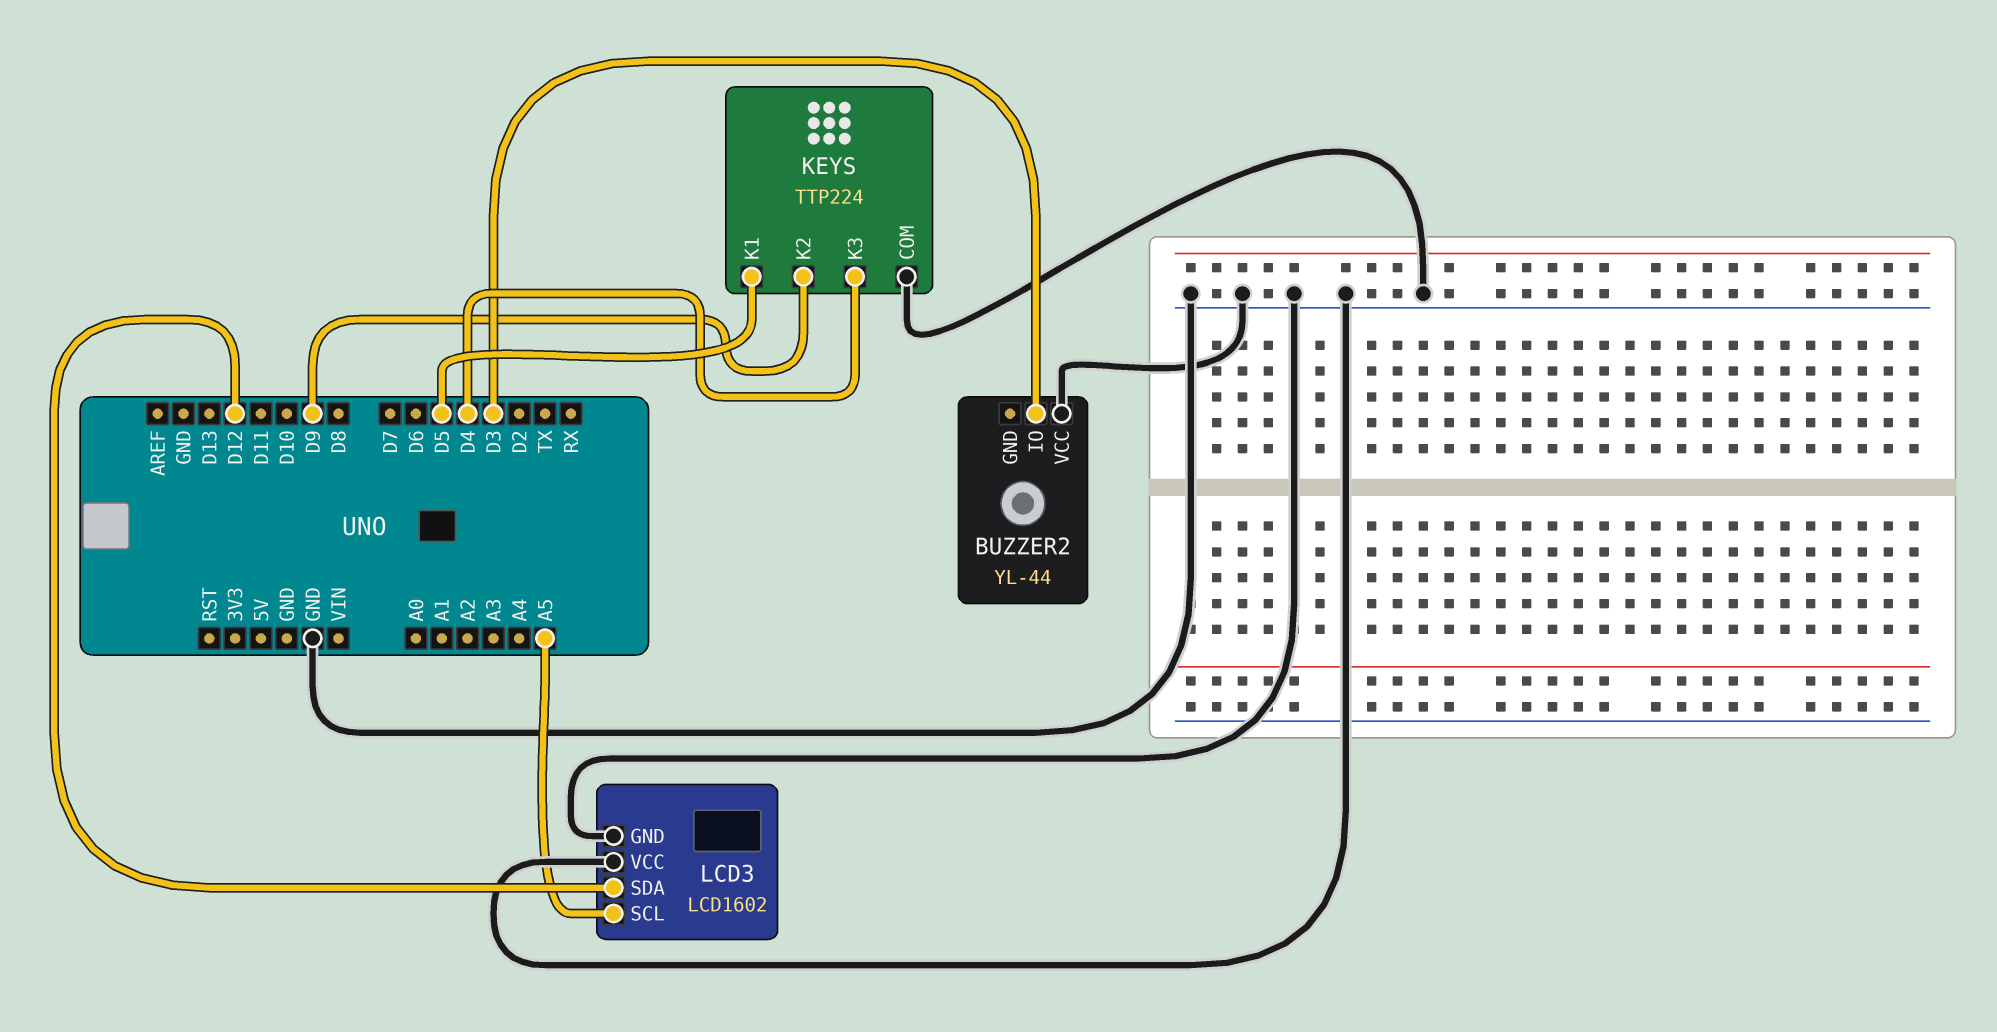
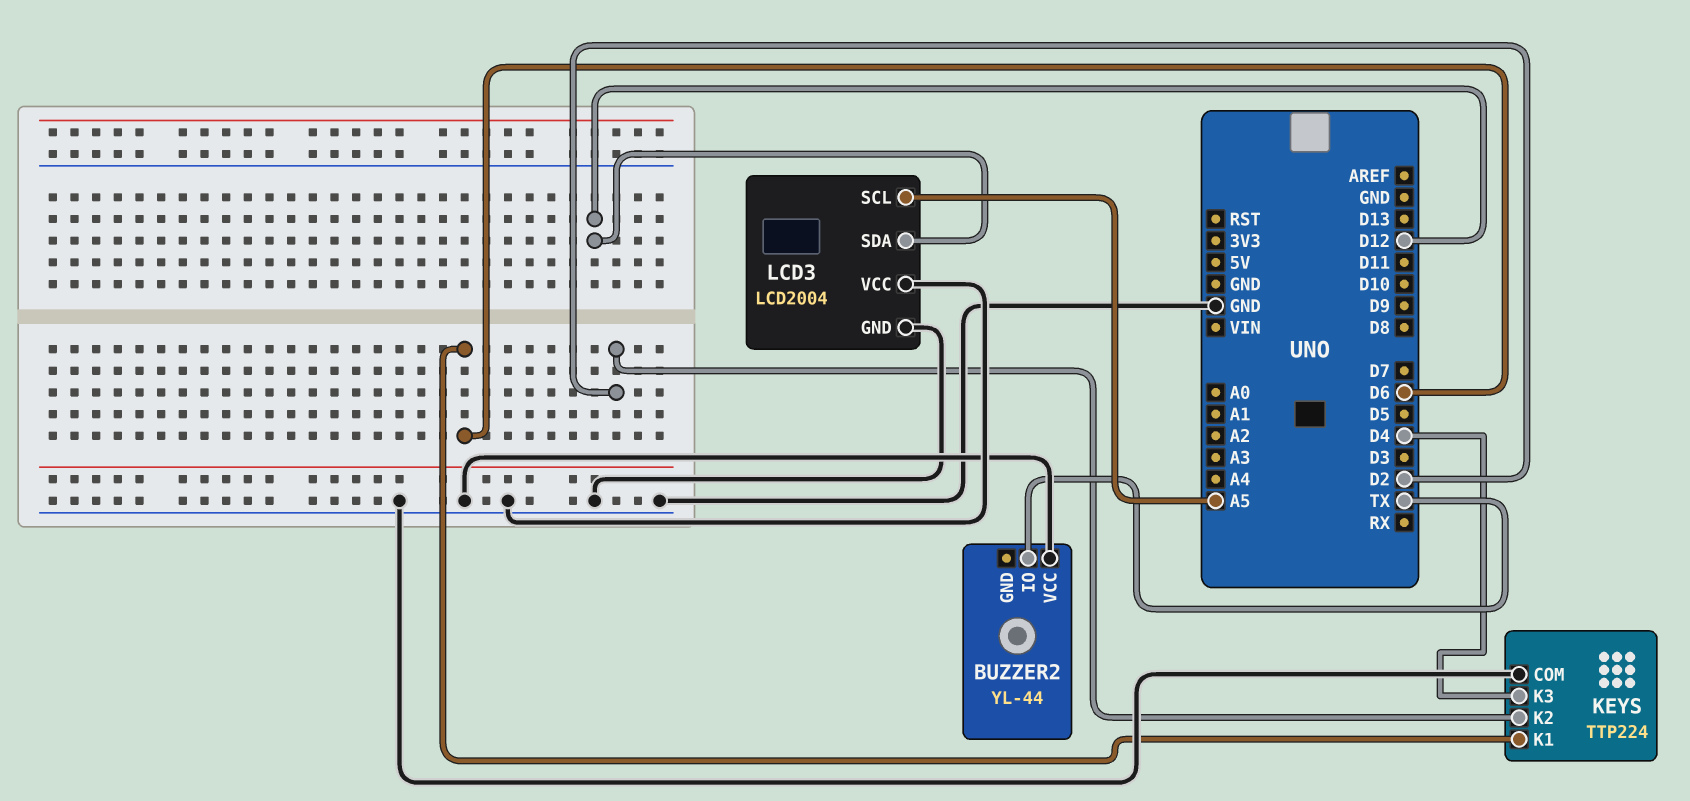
BUZZER2 pin IO: D3 -> TX
KEYS pin K1: D5 -> D6
KEYS pin K2: D9 -> D2
LCD3: LCD1602 -> LCD2004

